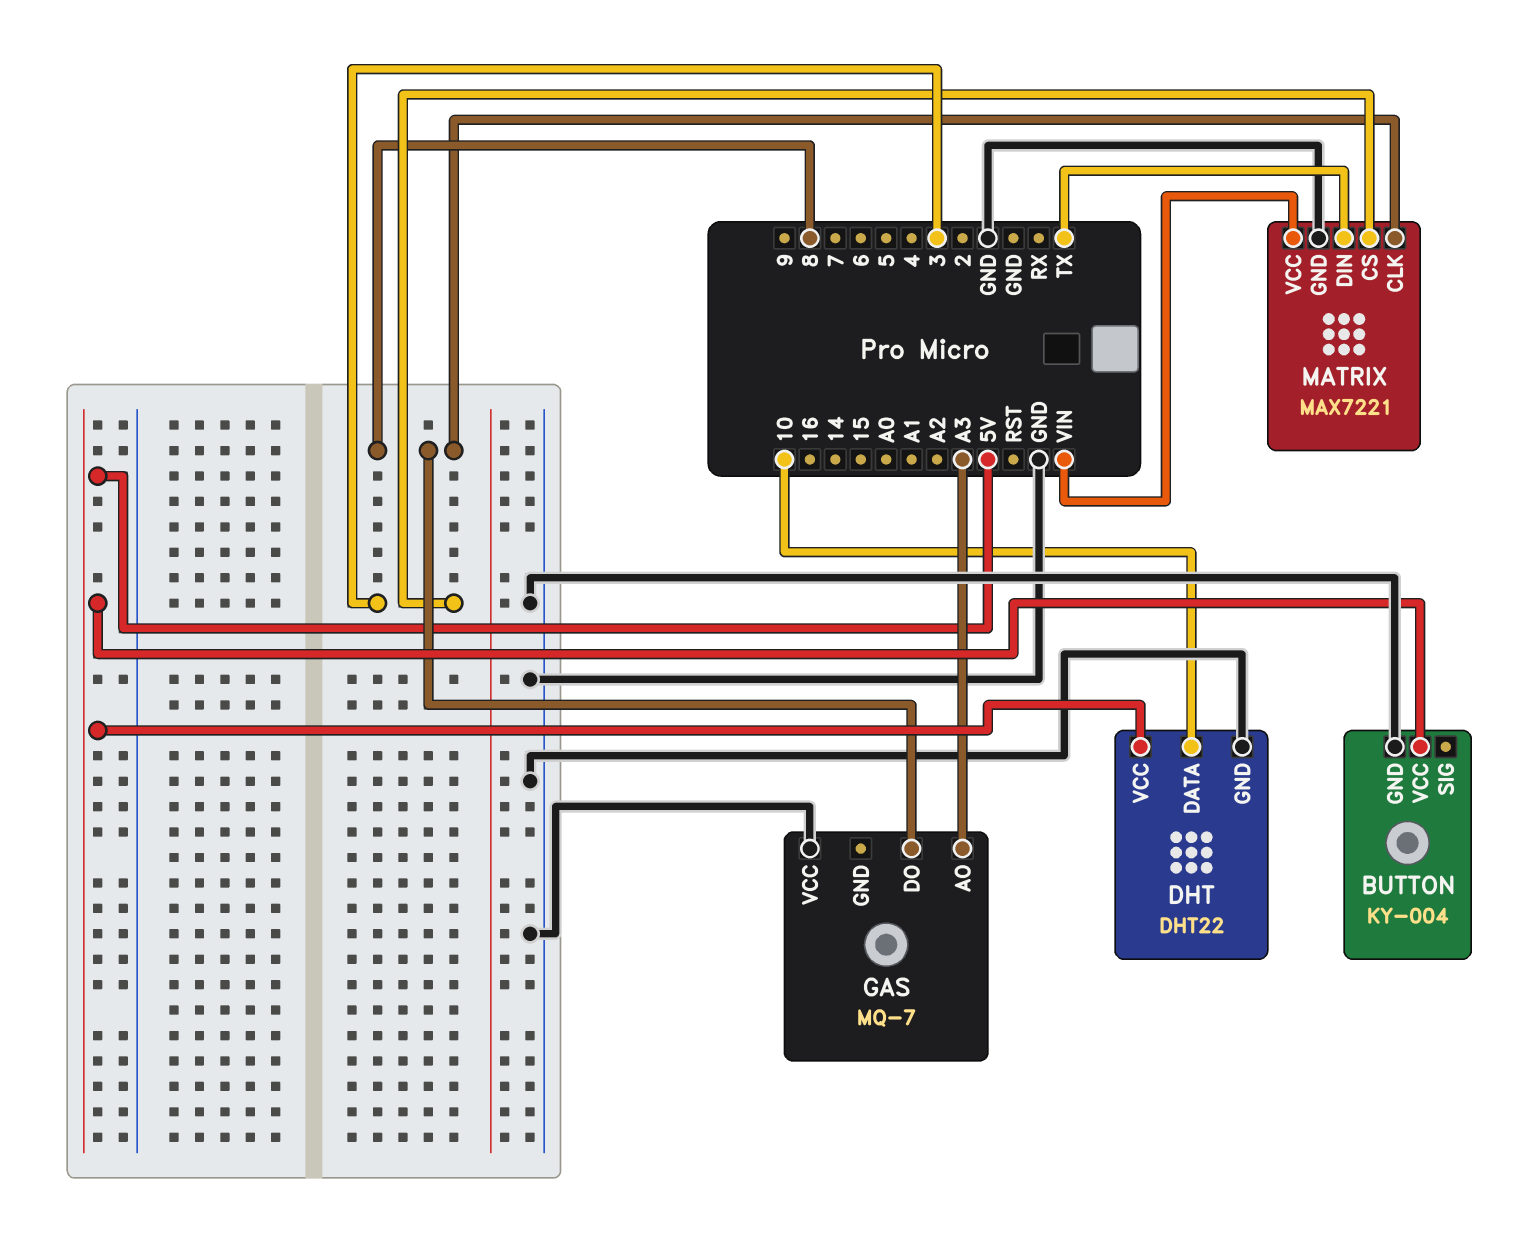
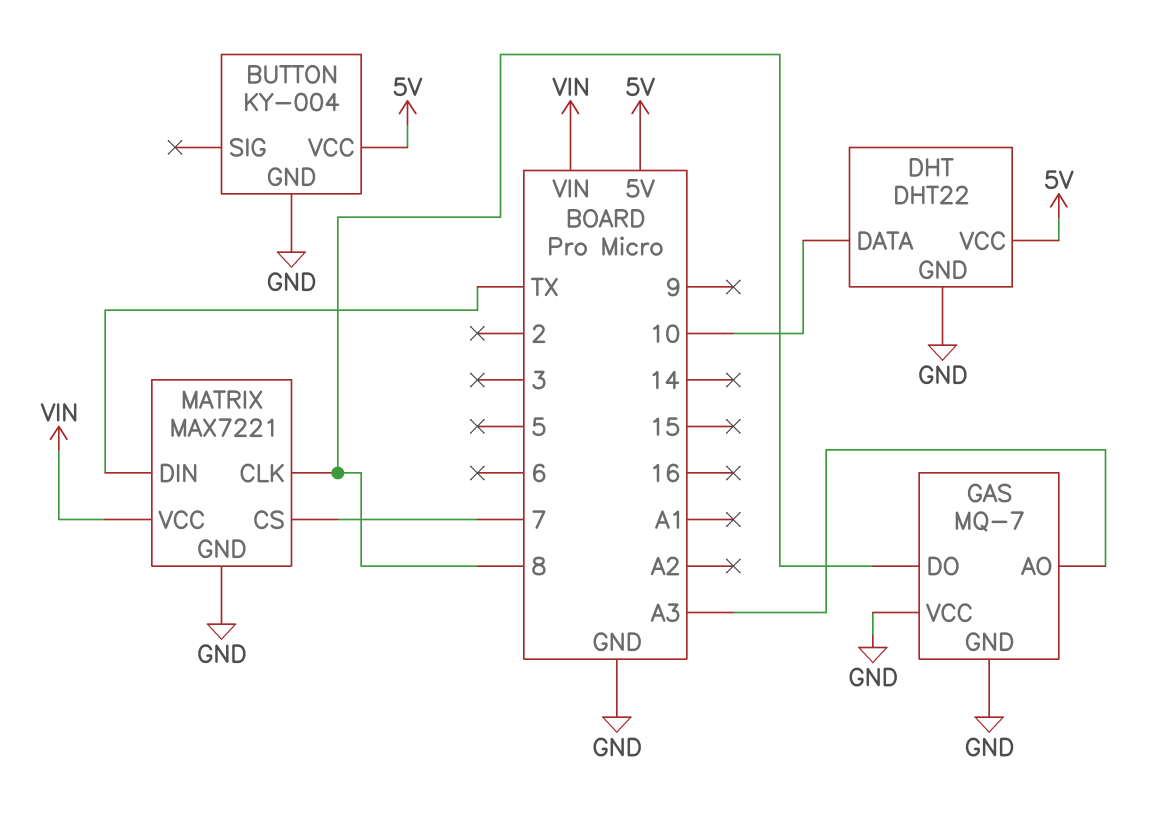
GAS pin GND: none -> GND
MATRIX pin CS: 3 -> 7

